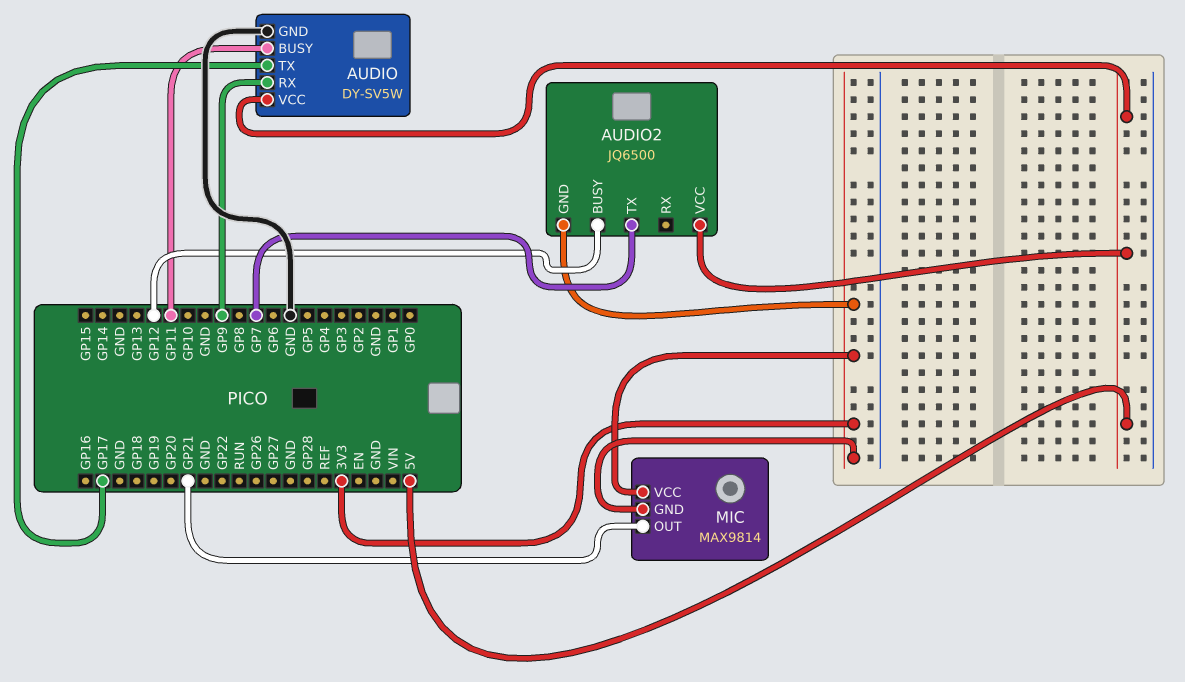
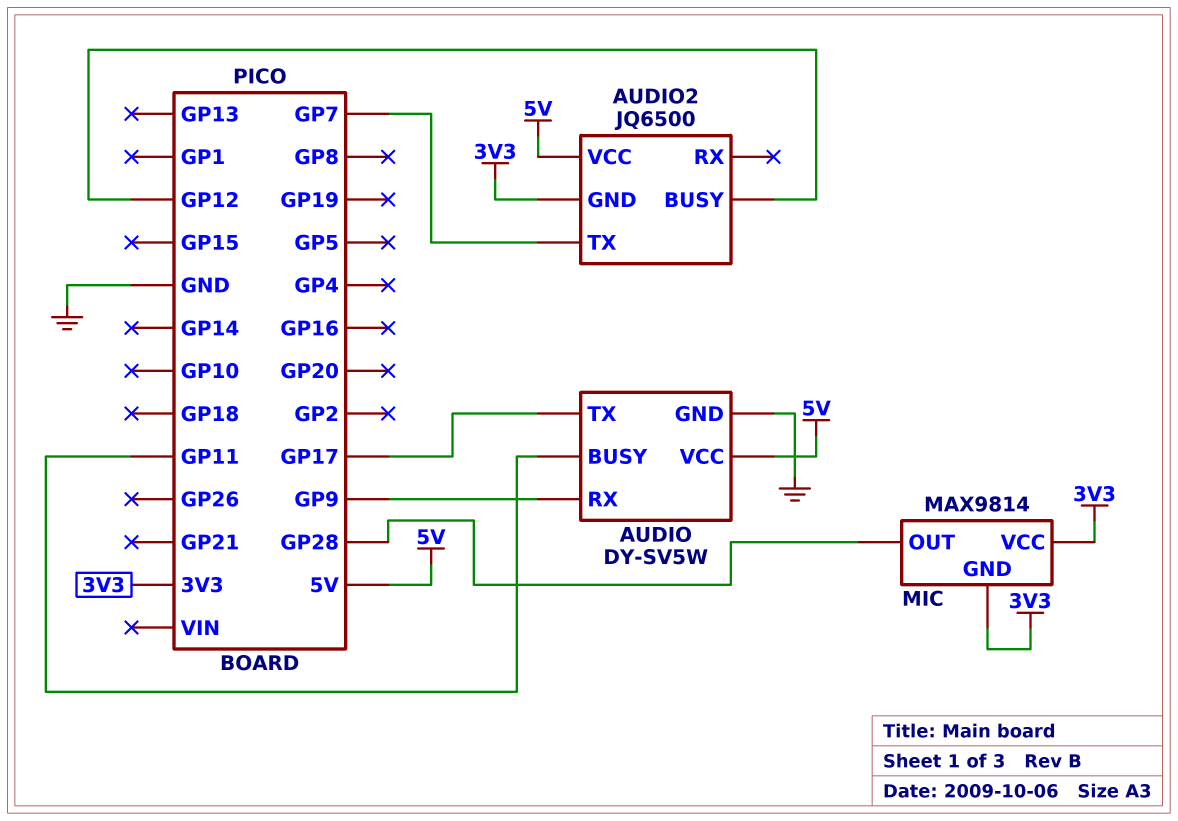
MIC pin OUT: GP21 -> GP28

